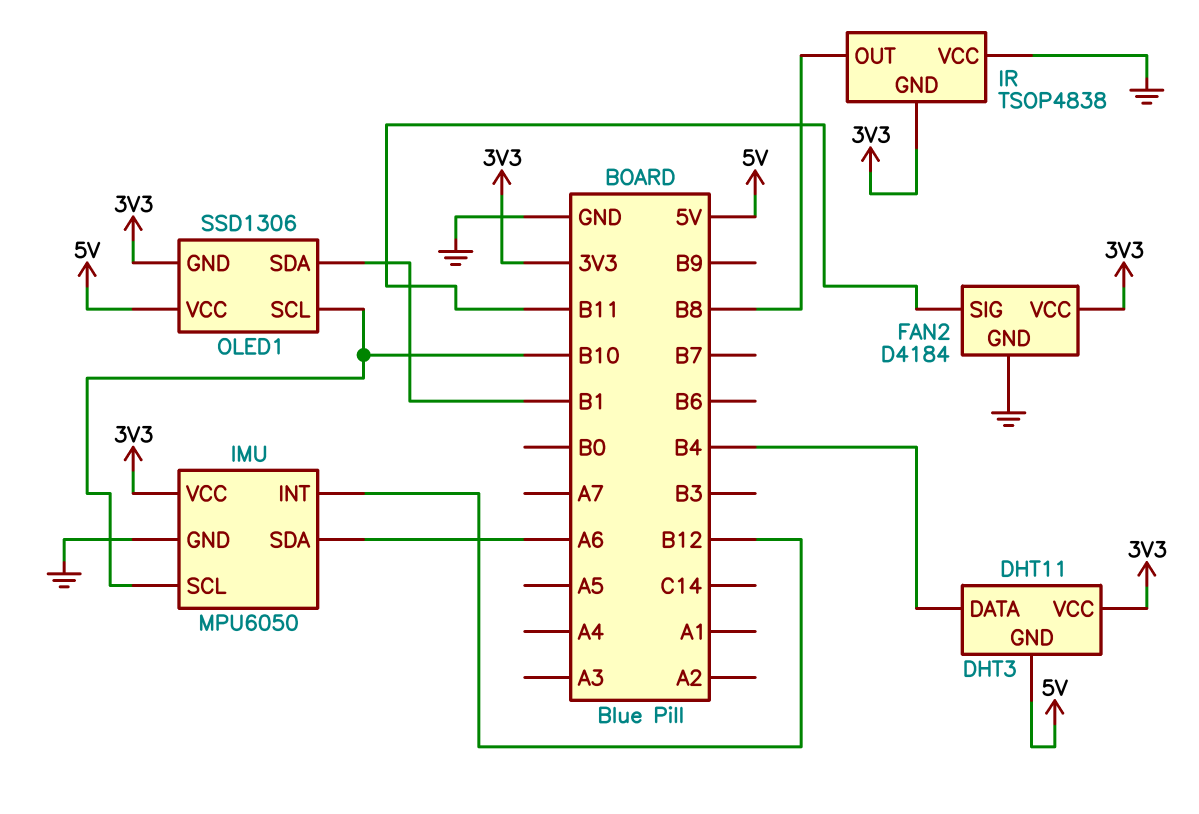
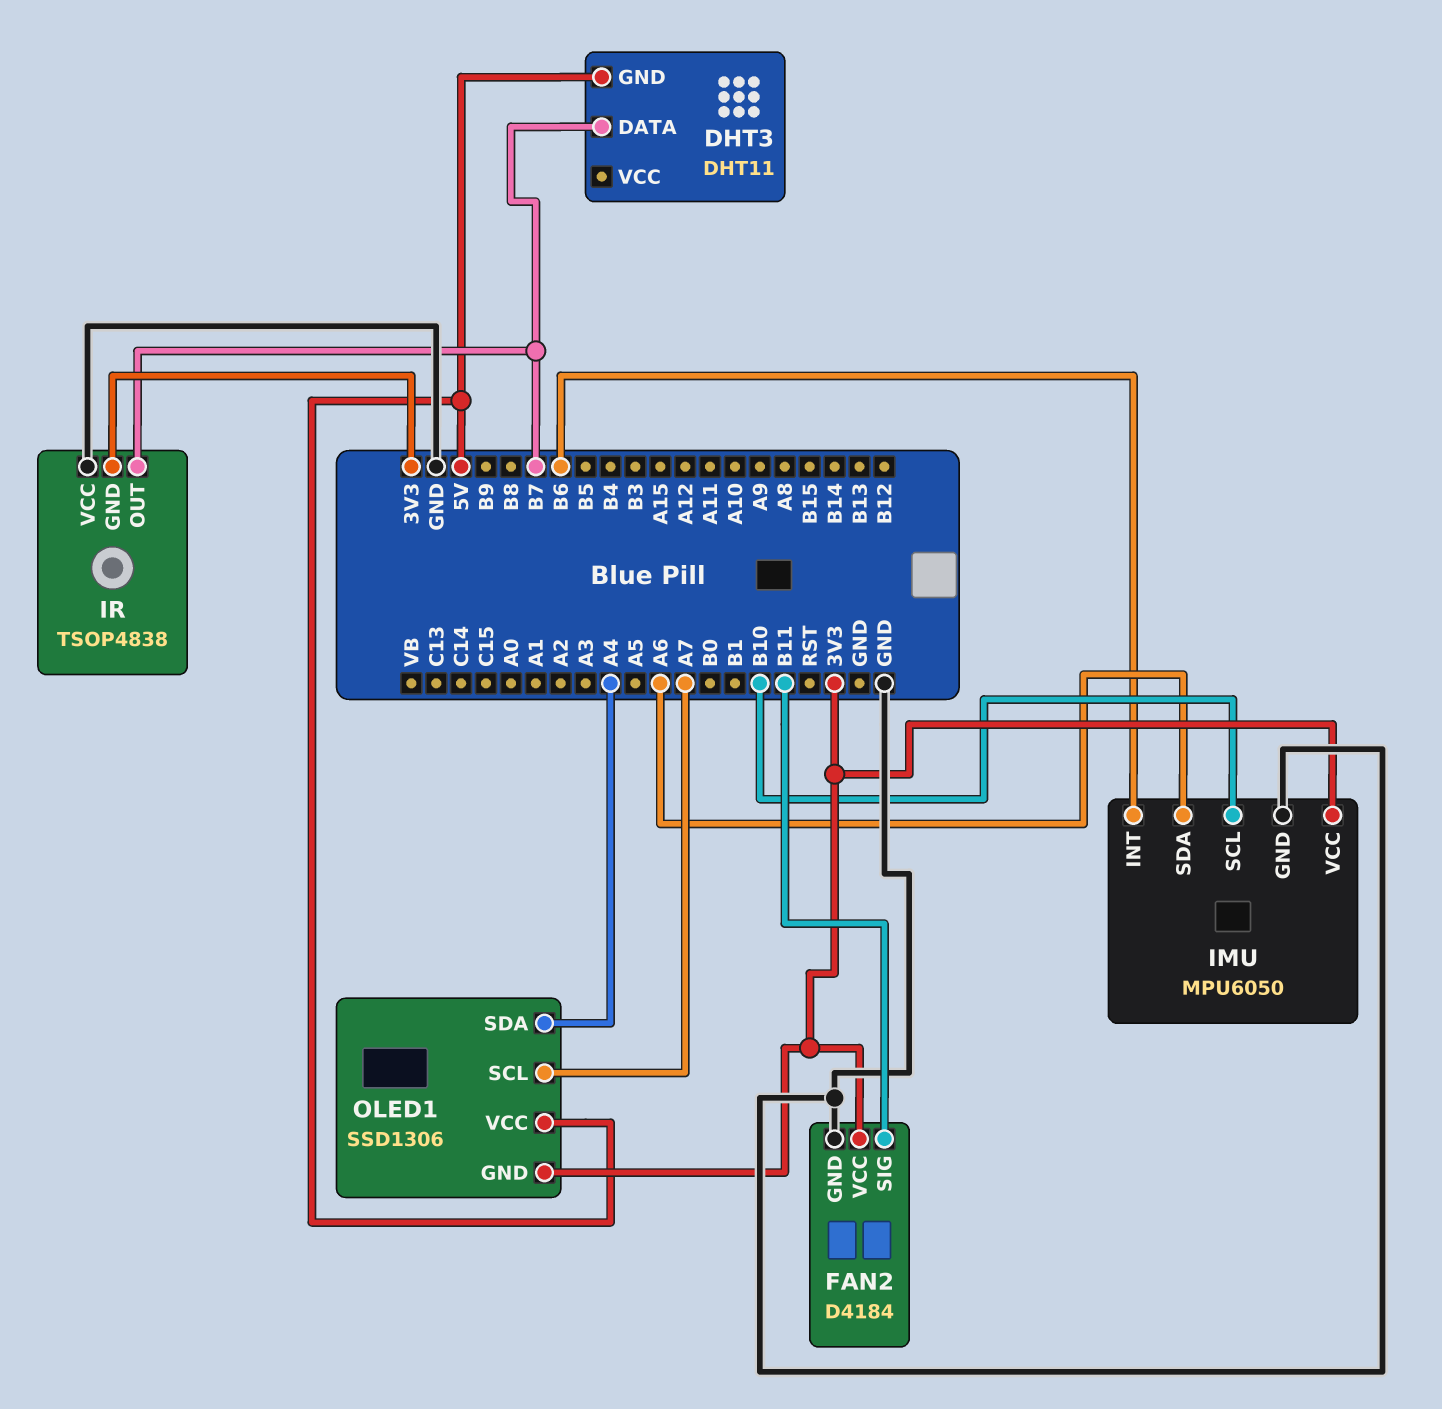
DHT3 pin DATA: B4 -> B7
DHT3 pin VCC: 3V3 -> none
IMU pin INT: B12 -> B6
IR pin OUT: B8 -> B7
OLED1 pin SCL: B10 -> A7
OLED1 pin SDA: B1 -> A4

